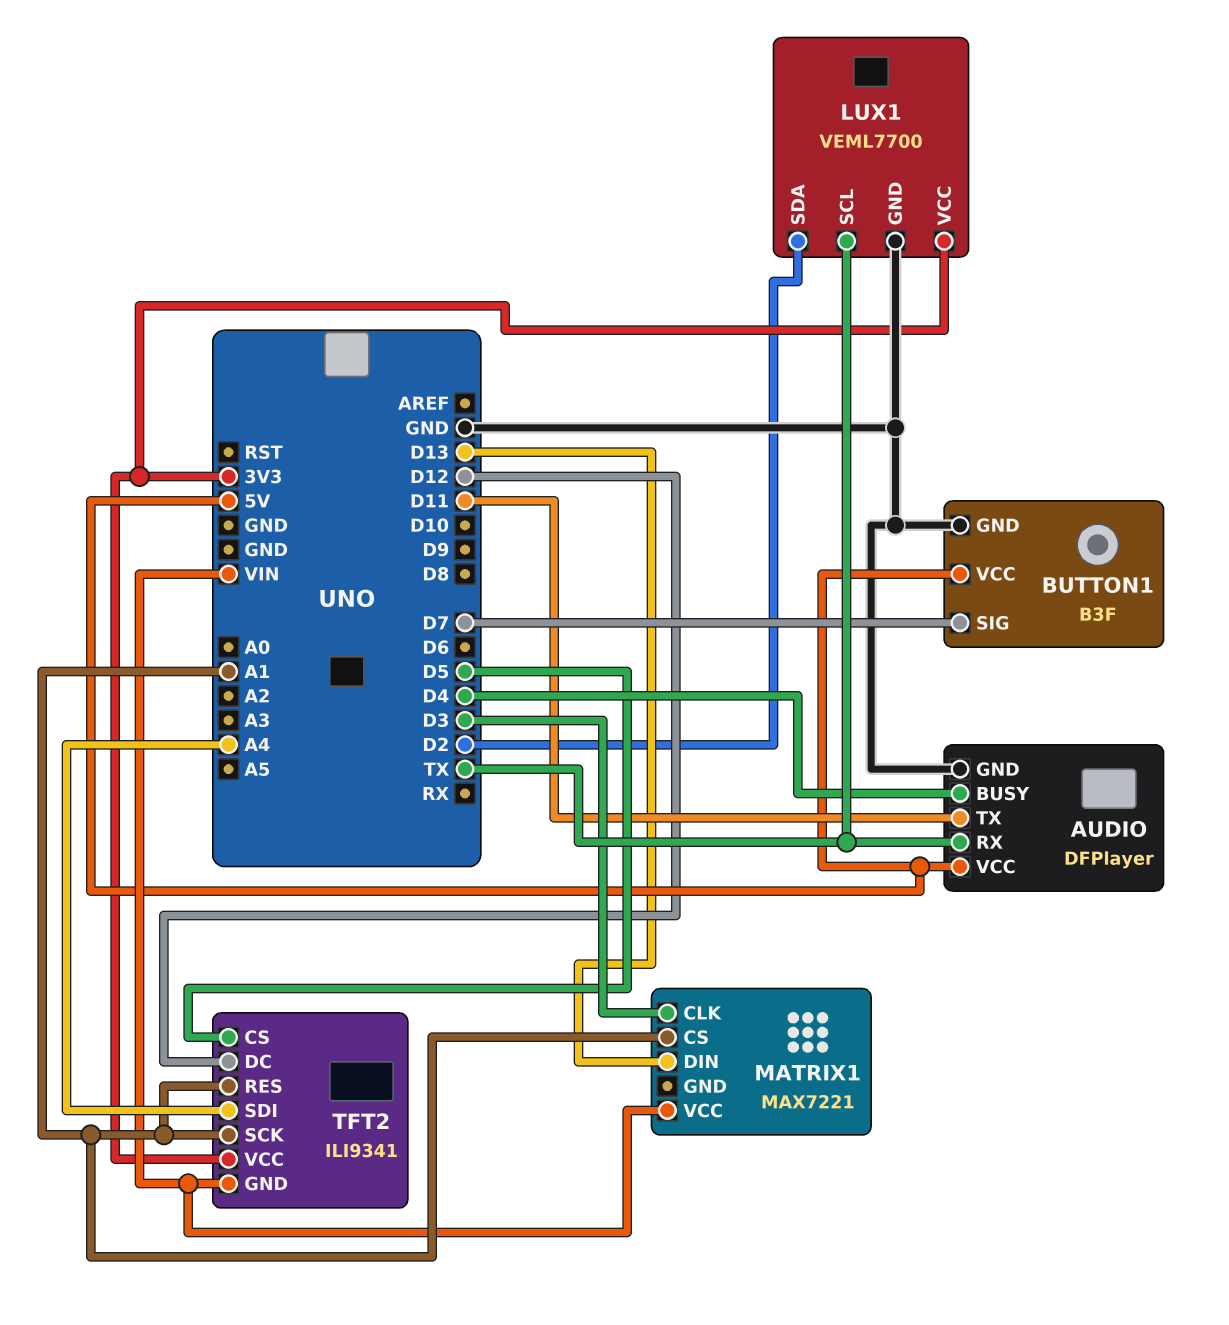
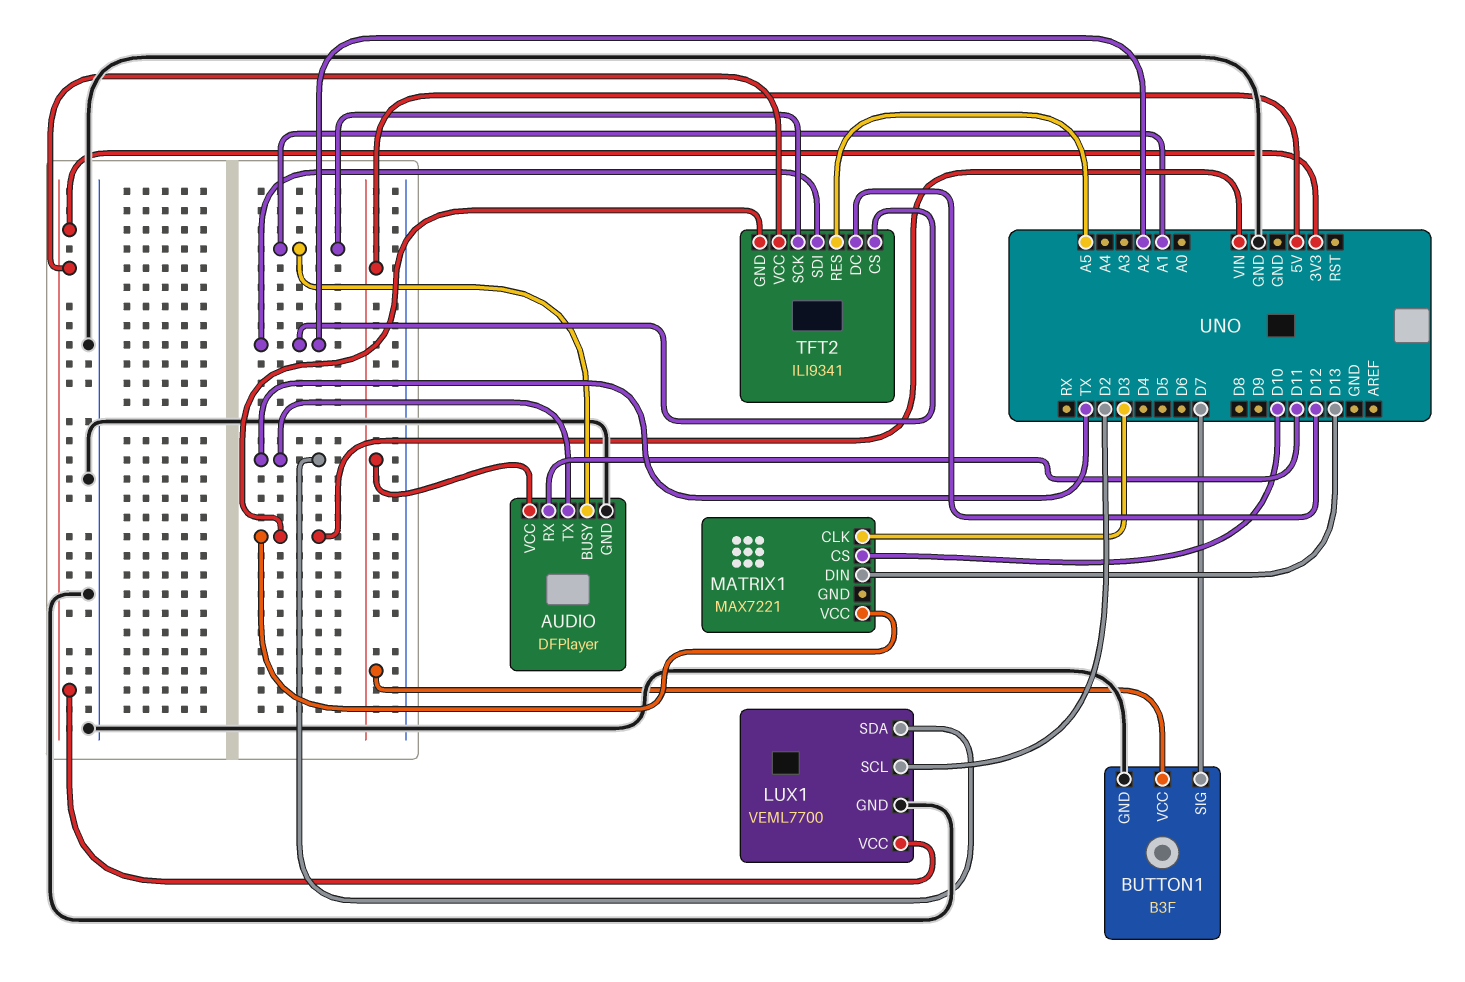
AUDIO pin BUSY: D4 -> A1
AUDIO pin RX: TX -> D11
AUDIO pin TX: D11 -> TX
LUX1 pin SCL: TX -> D2
LUX1 pin SDA: D2 -> TX
MATRIX1 pin CS: A1 -> D10
TFT2 pin CS: D5 -> A2
TFT2 pin RES: A1 -> A5
TFT2 pin SDI: A4 -> A2

